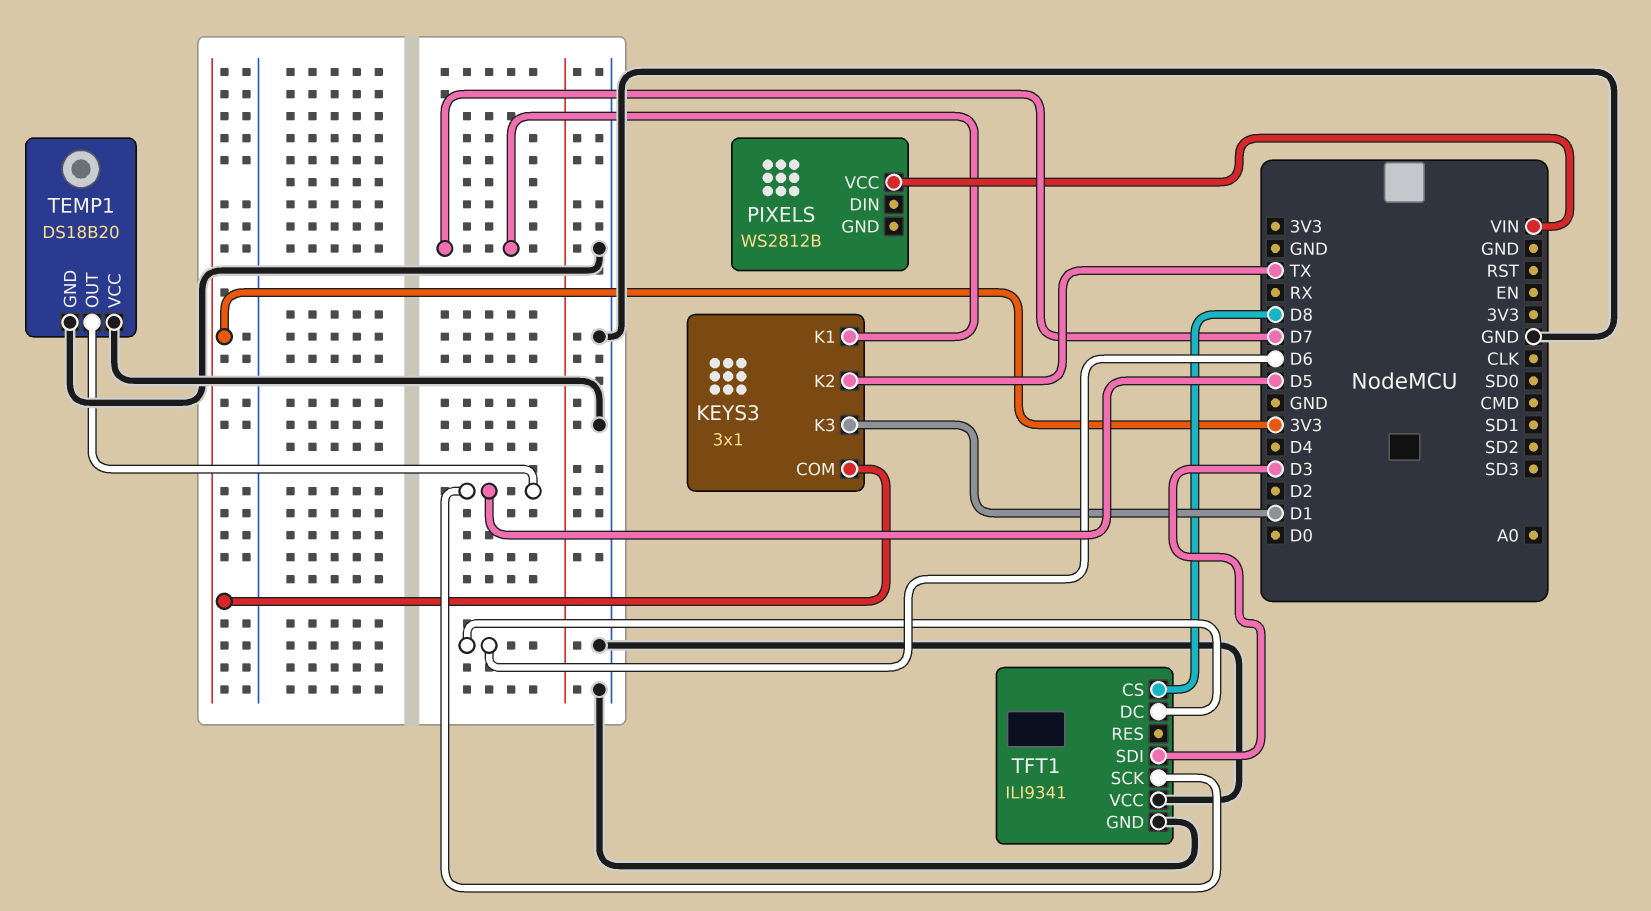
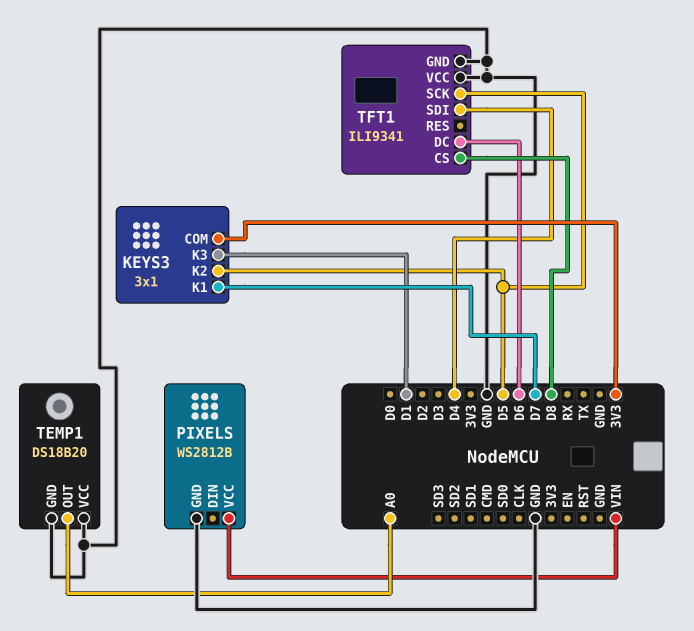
KEYS3 pin K2: TX -> D5
PIXELS pin GND: none -> GND
TEMP1 pin OUT: D5 -> A0
TFT1 pin SDI: D3 -> D4

